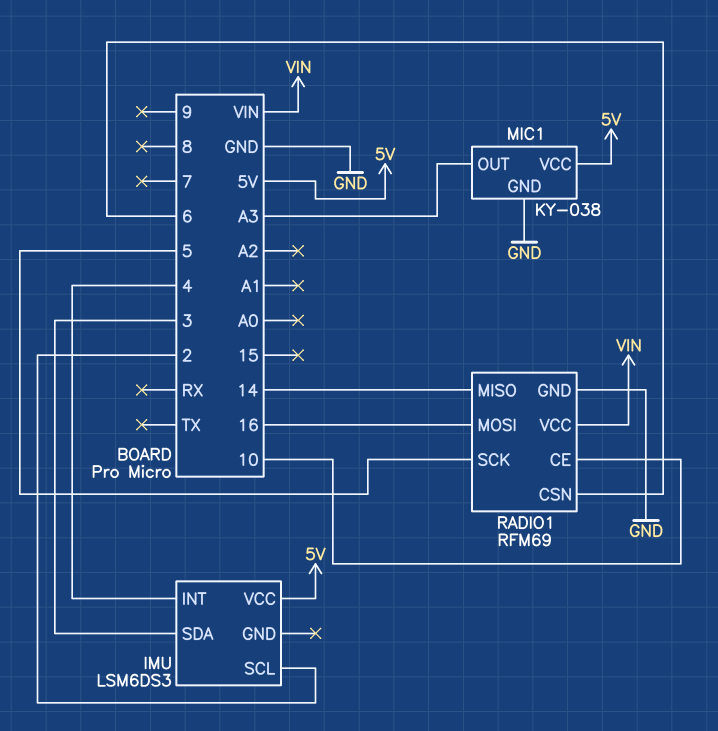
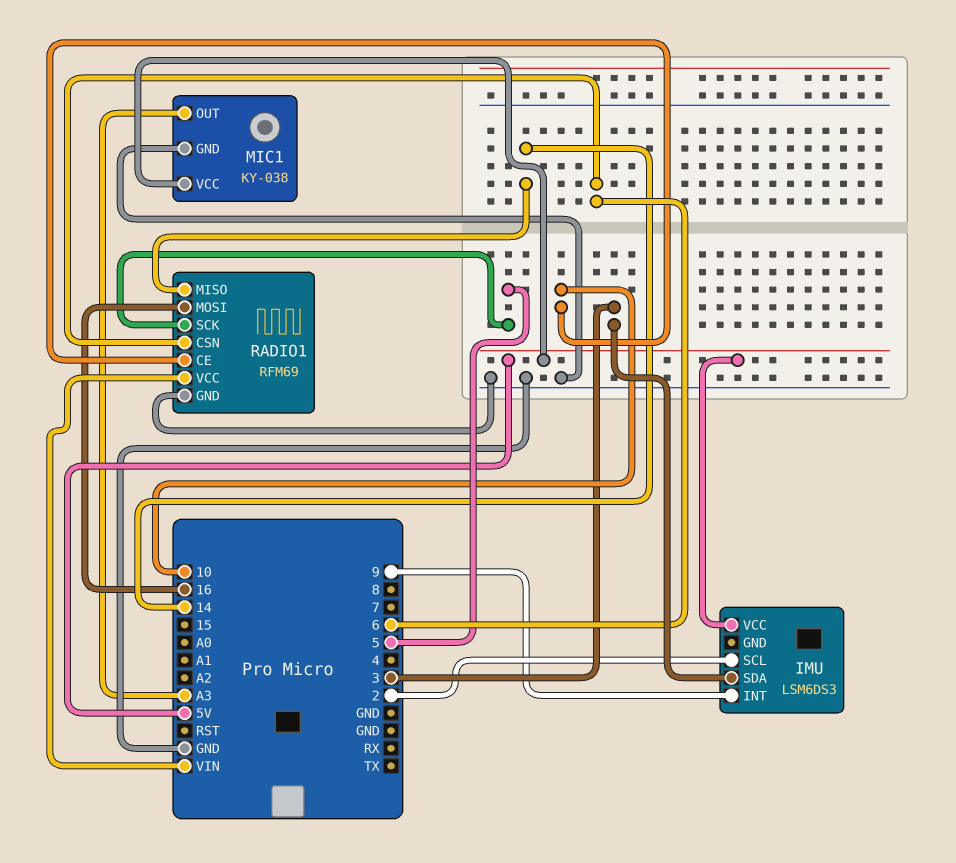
IMU pin INT: 4 -> 9

